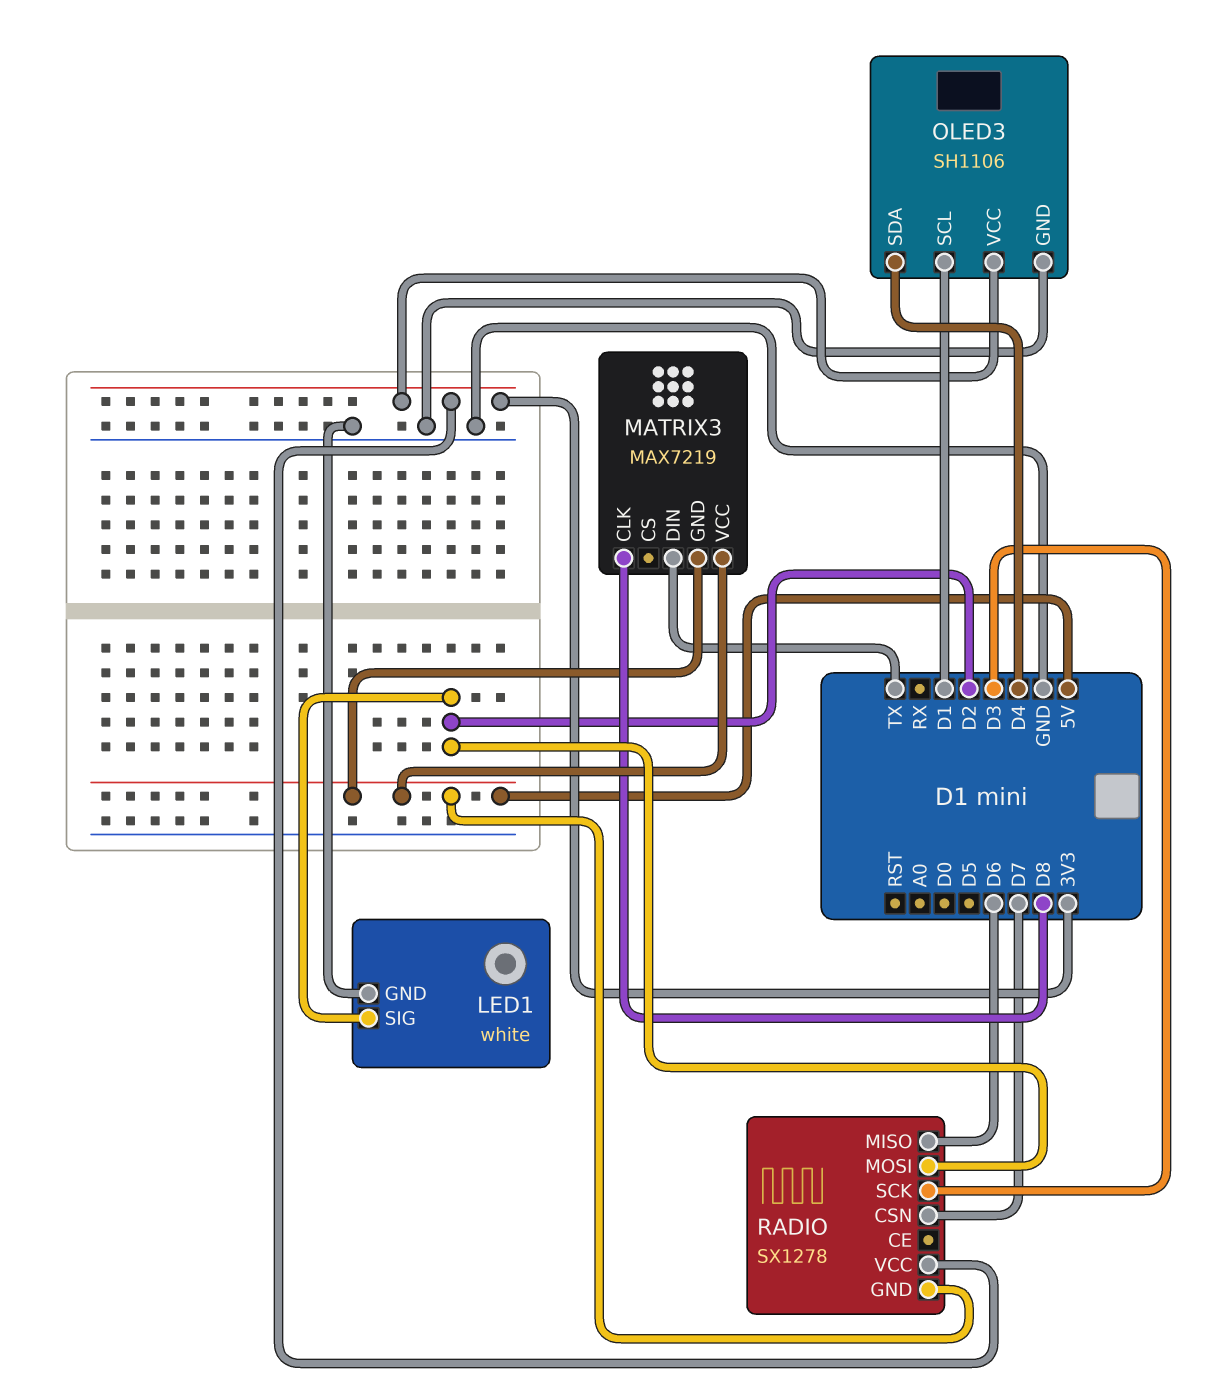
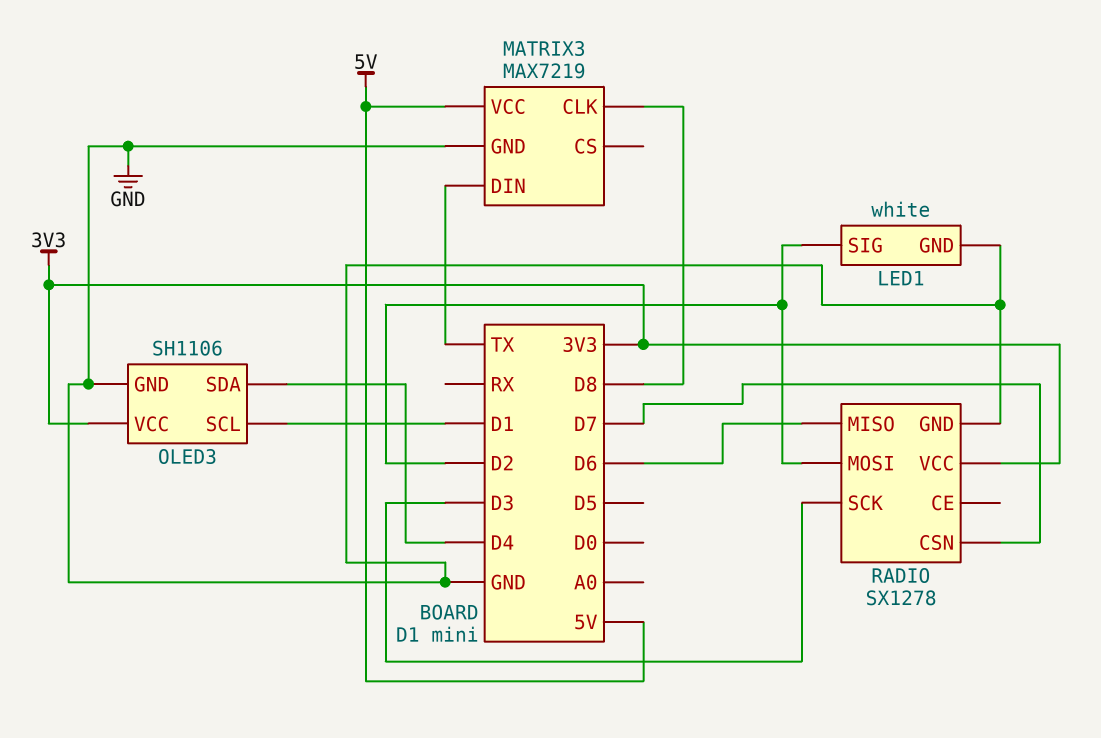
MATRIX3 pin GND: 5V -> GND
RADIO pin GND: 5V -> GND

